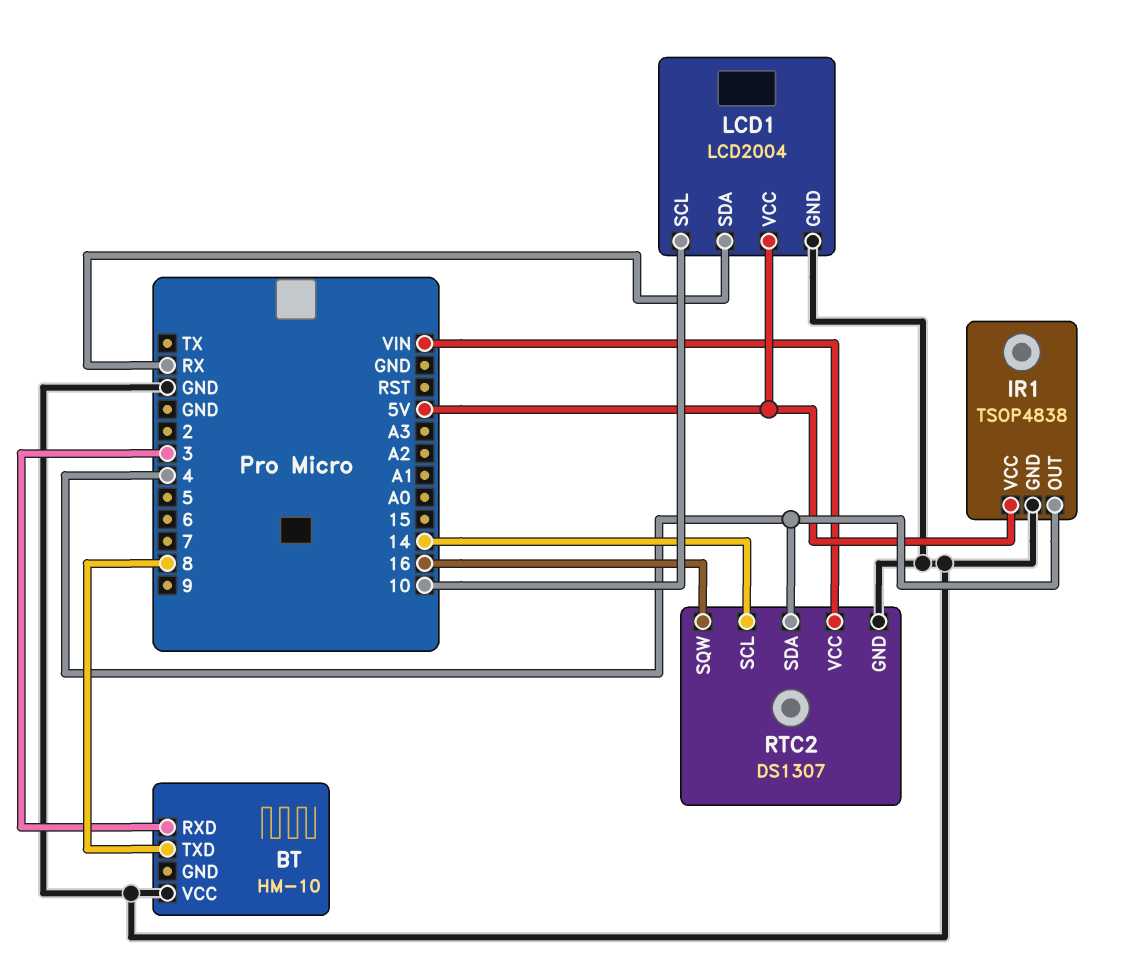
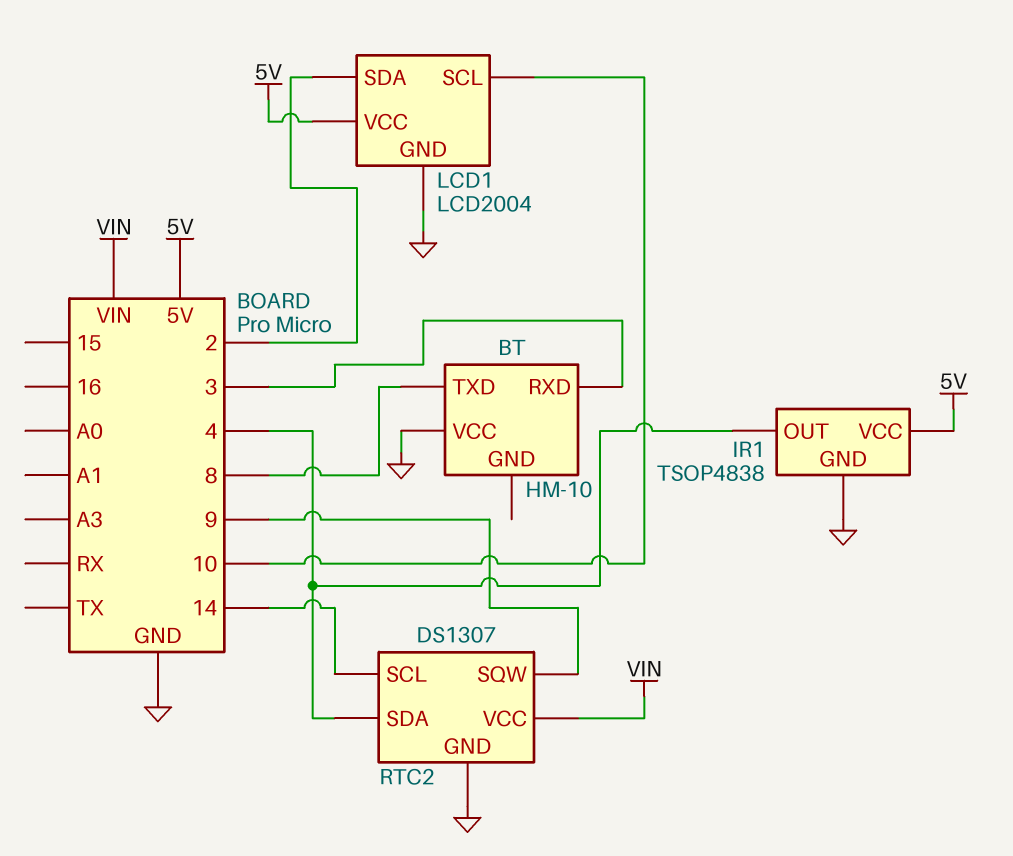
LCD1 pin SDA: RX -> 2
RTC2 pin SQW: 16 -> 9

